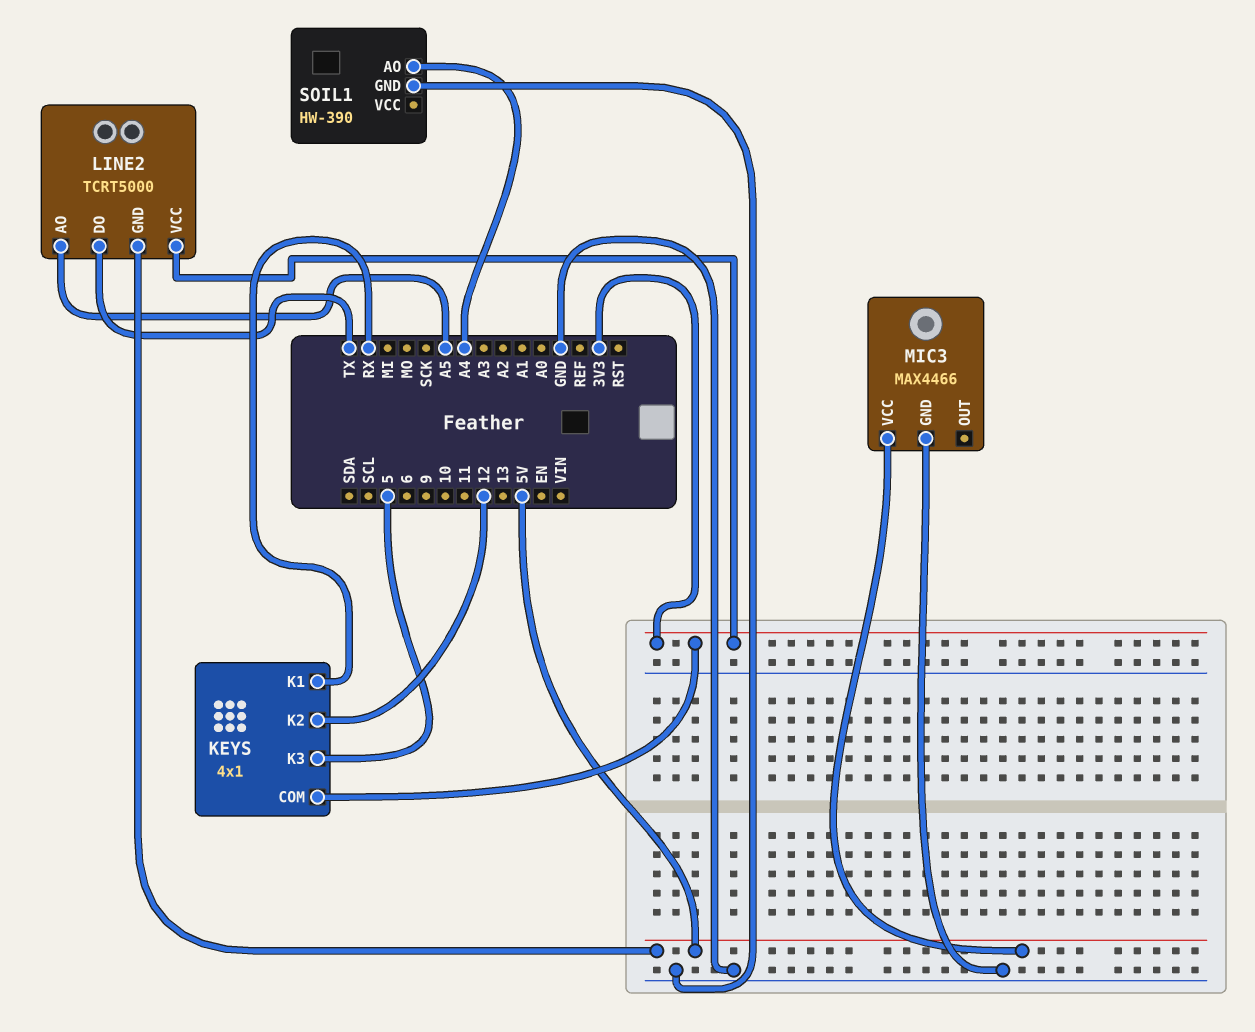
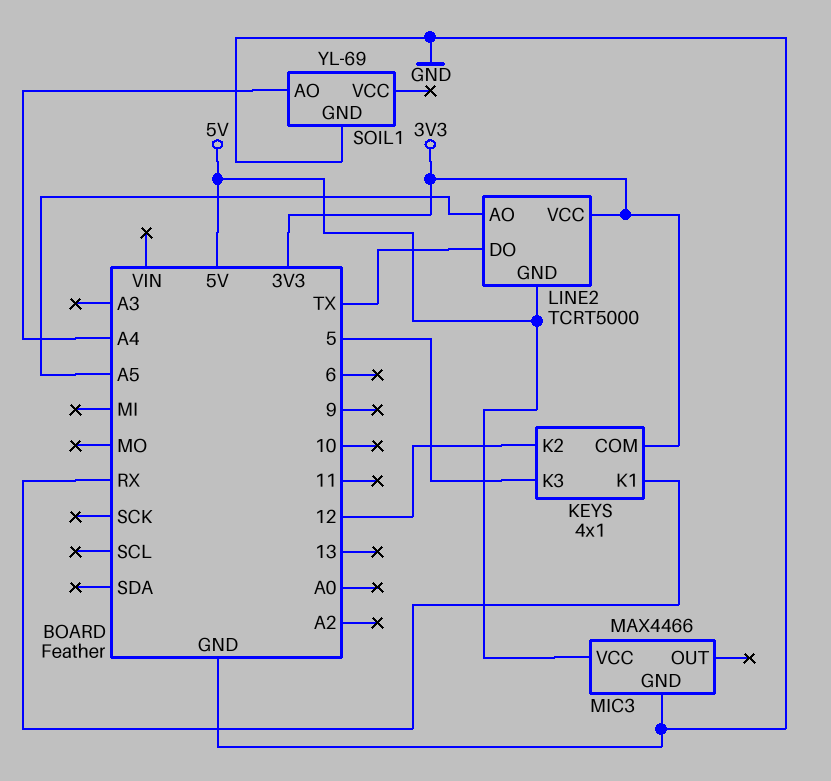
SOIL1: HW-390 -> YL-69

